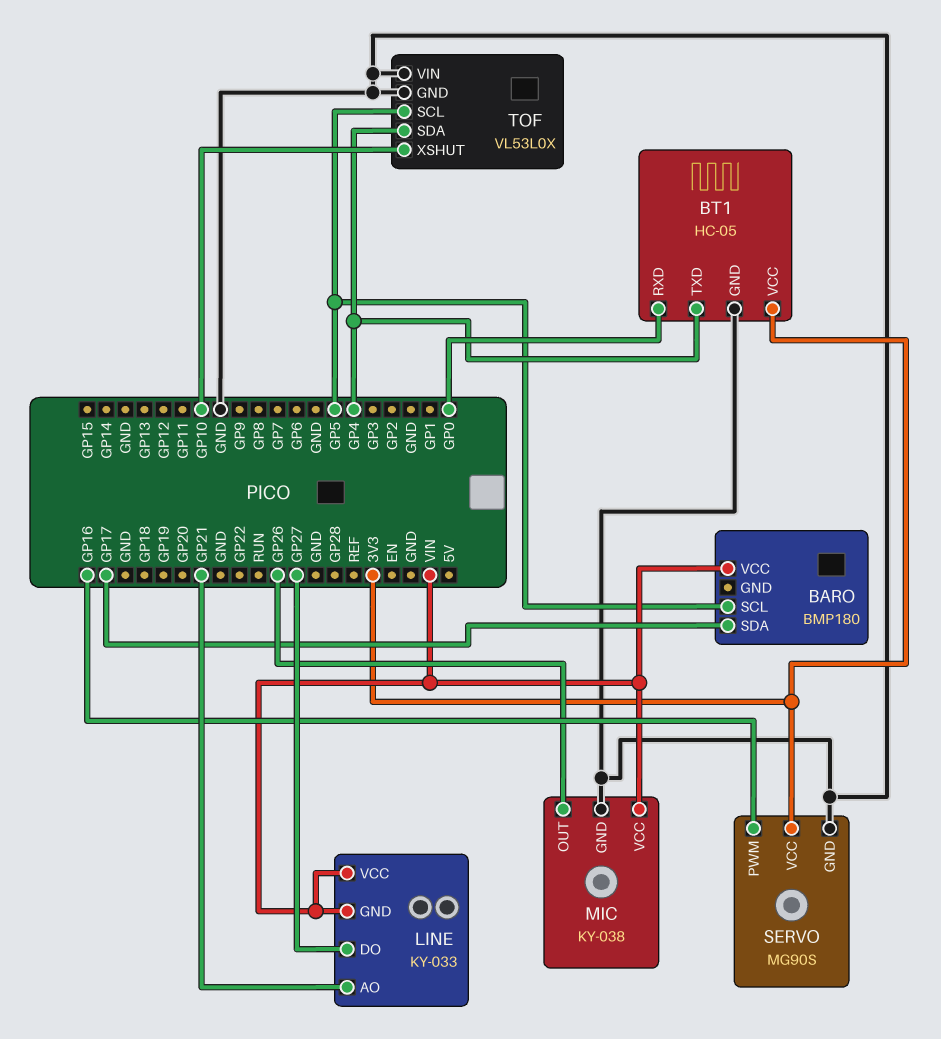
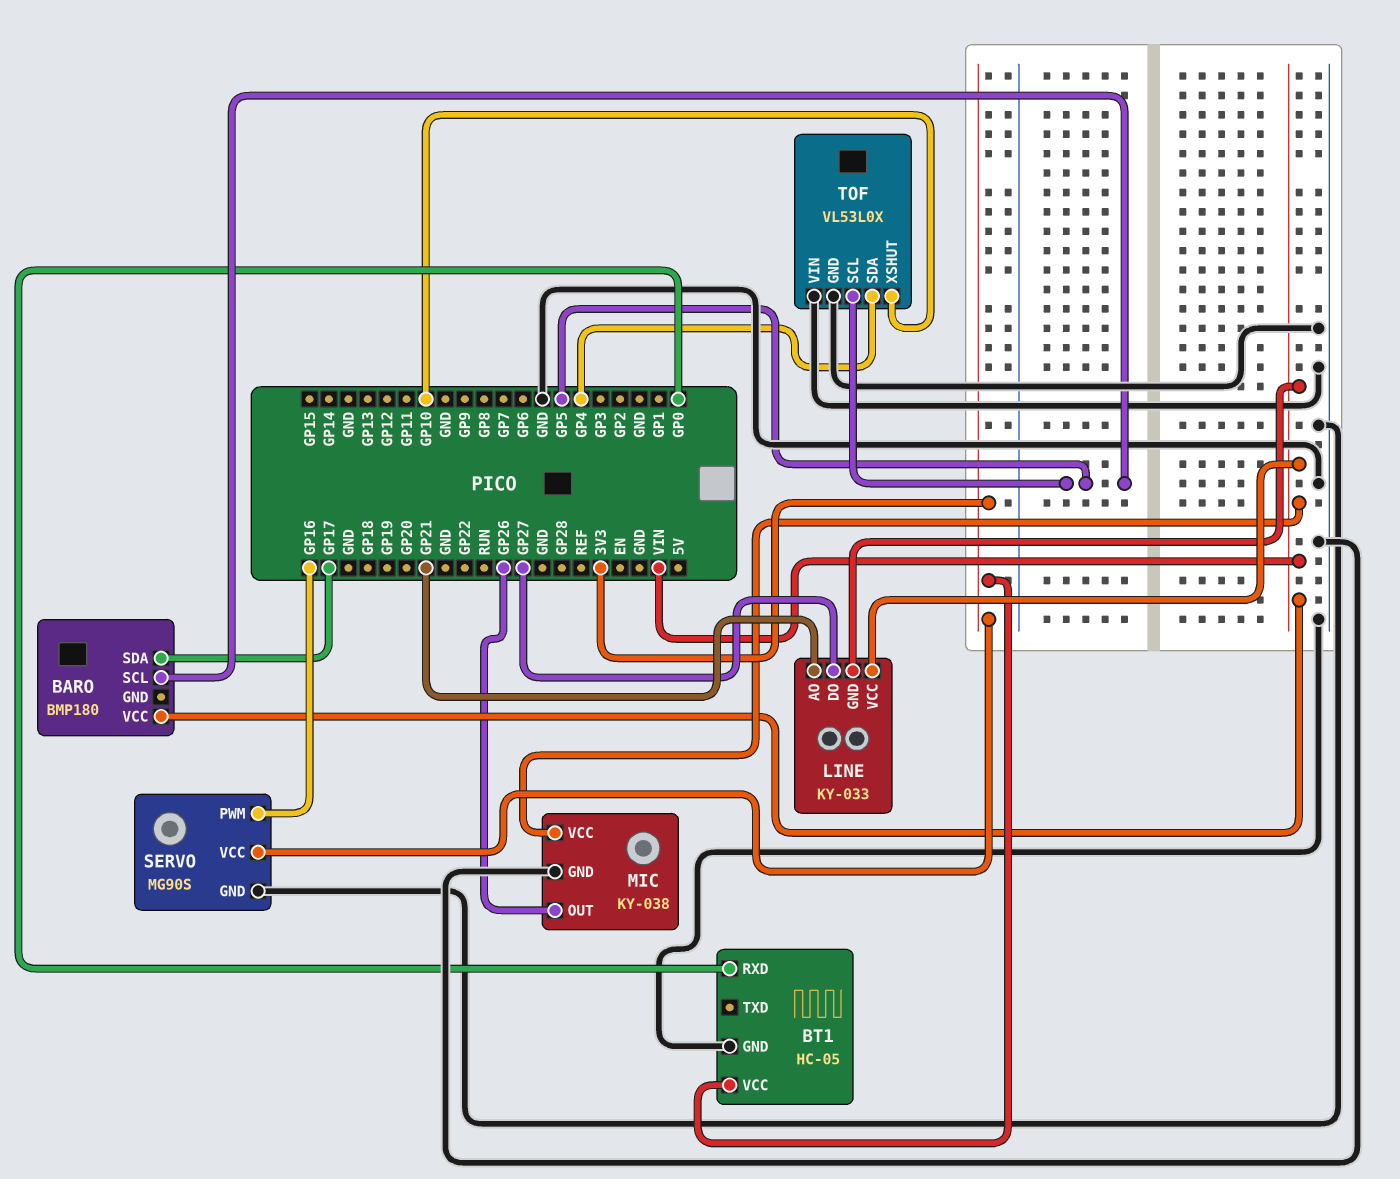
BT1 pin TXD: GP4 -> none

